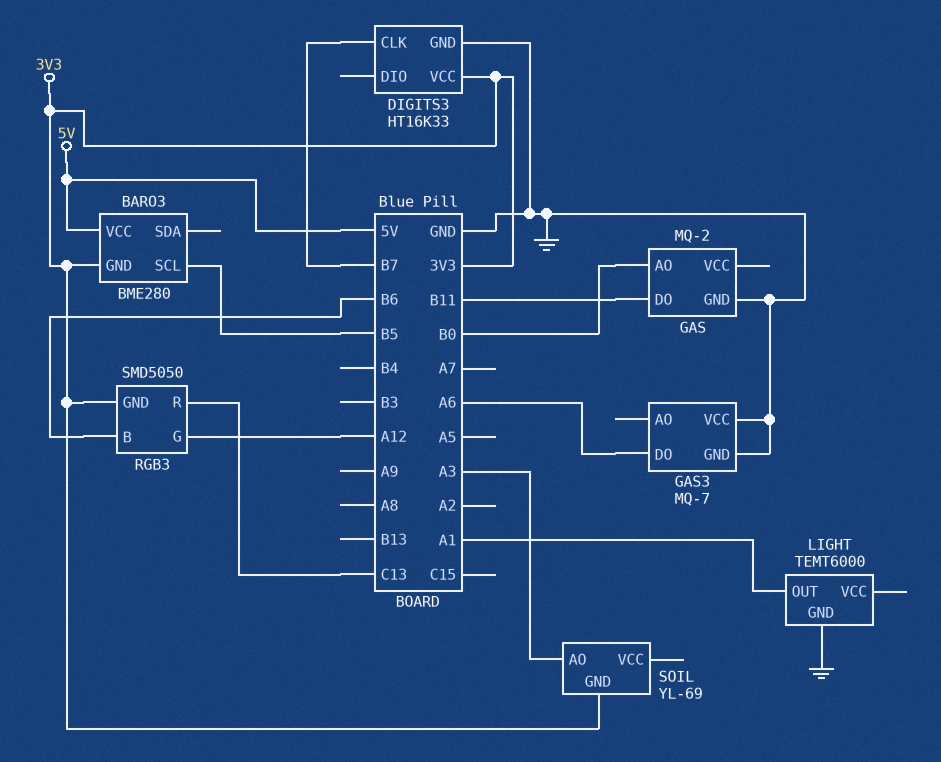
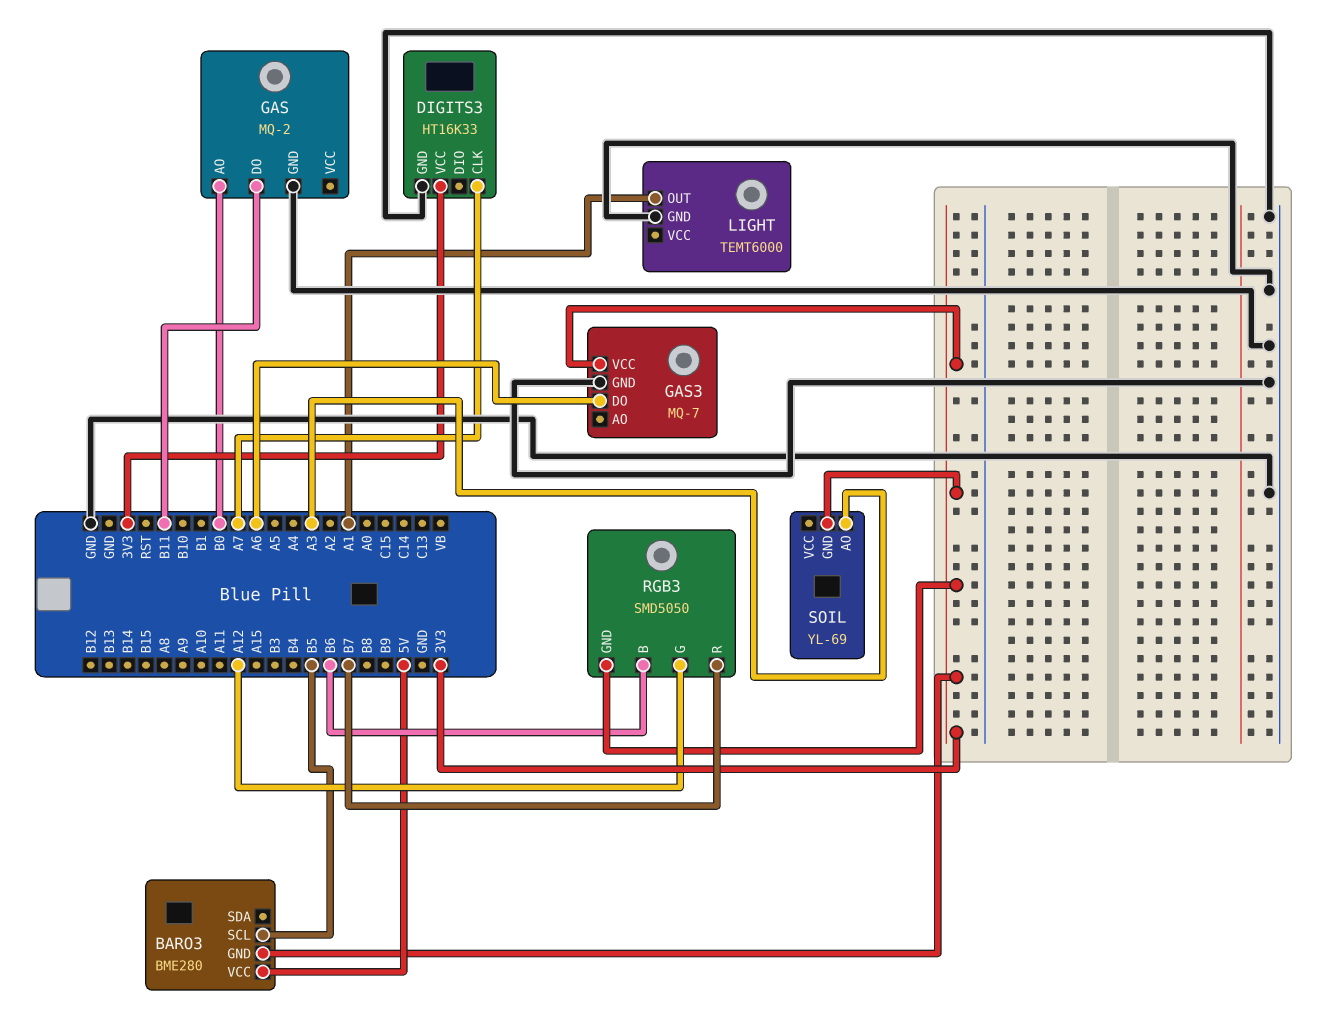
DIGITS3 pin CLK: B7 -> A7
GAS3 pin VCC: GND -> 3V3
RGB3 pin R: C13 -> B7

